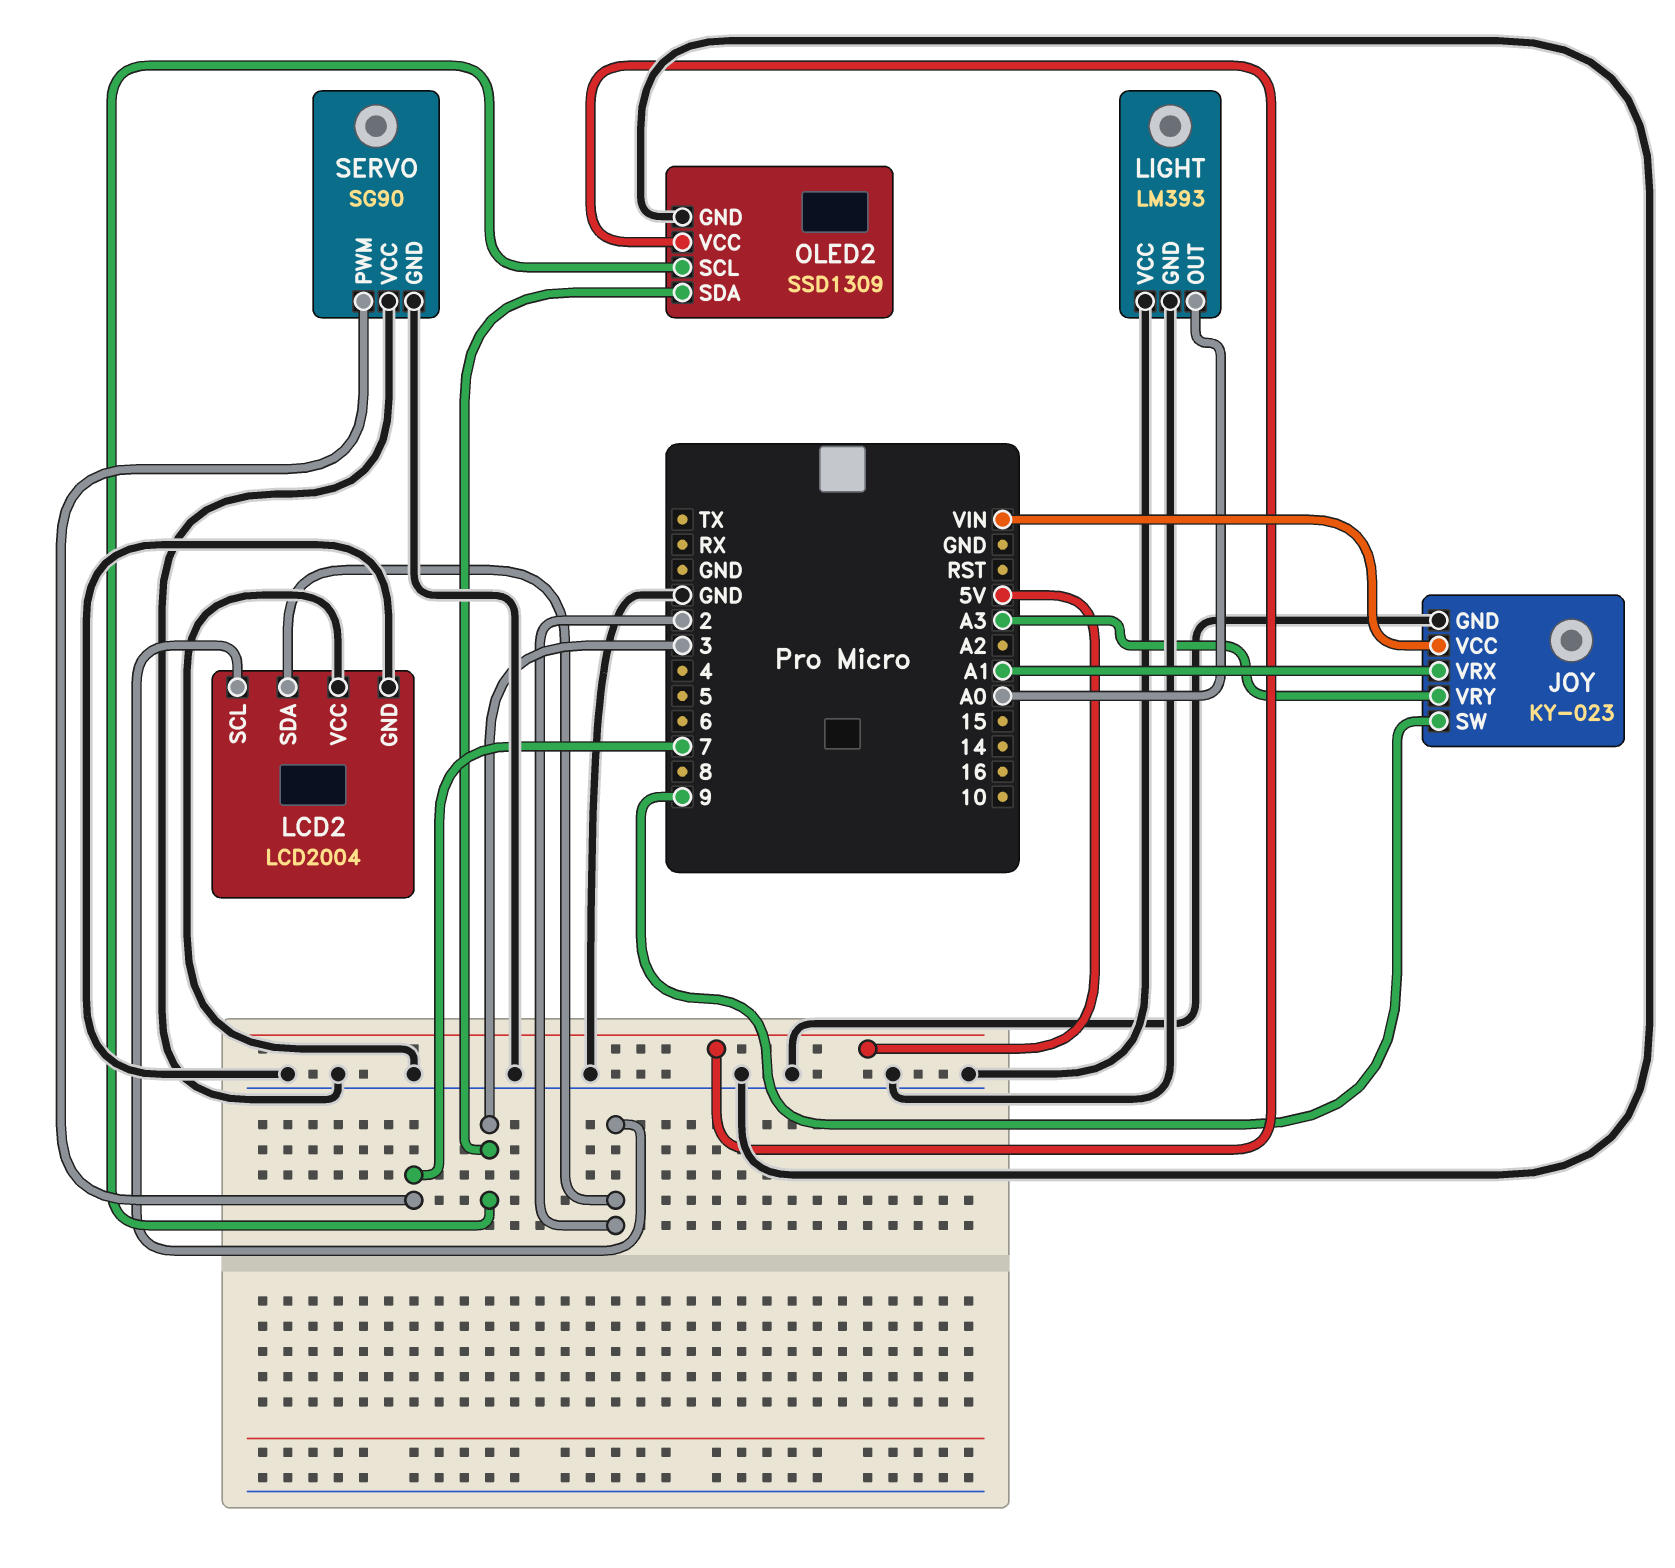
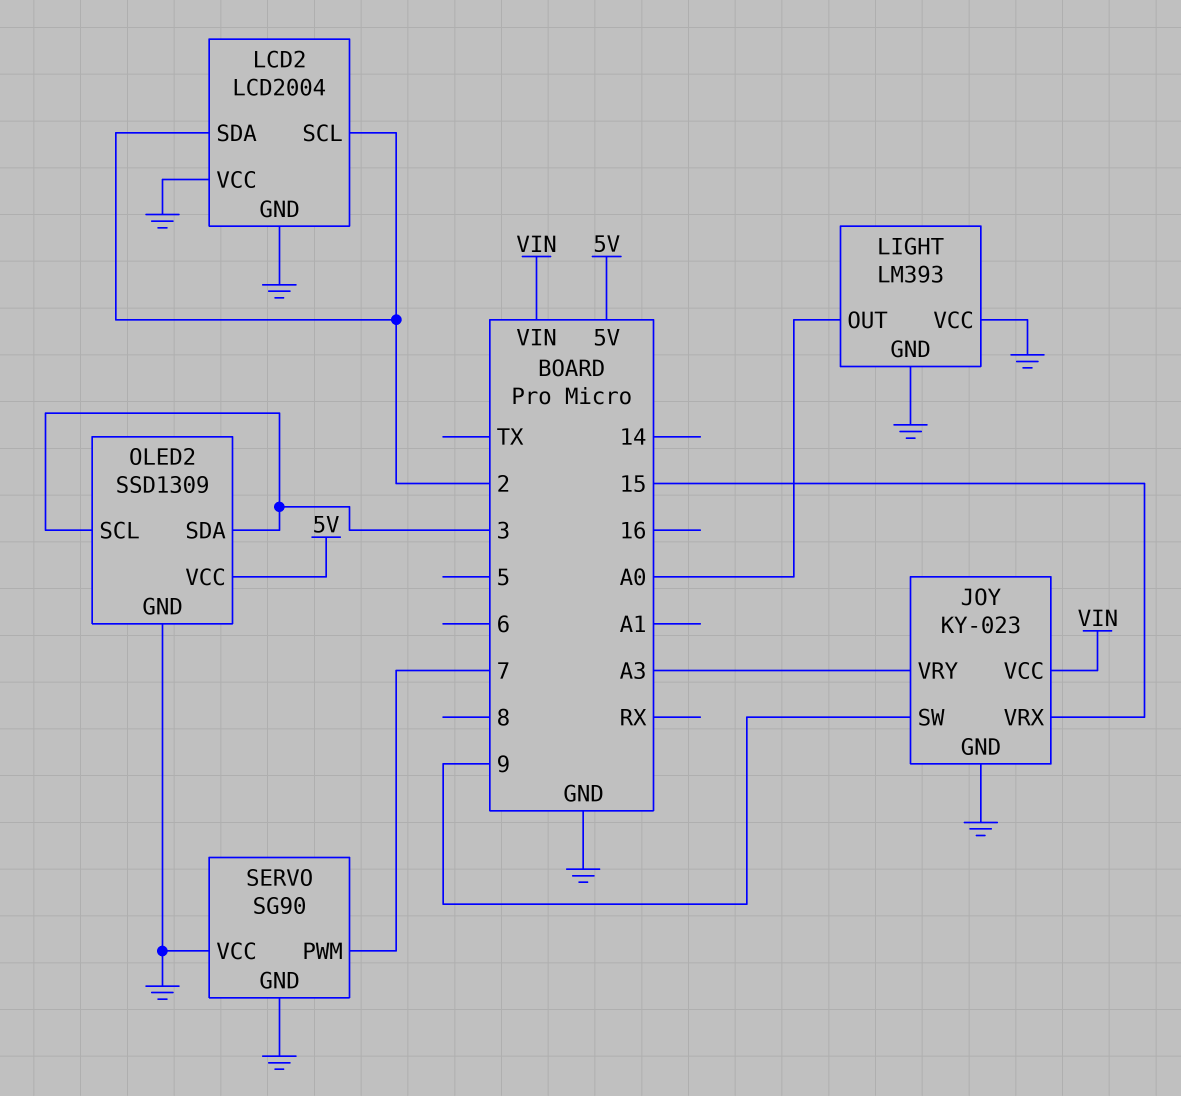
JOY pin VRX: A1 -> 15

